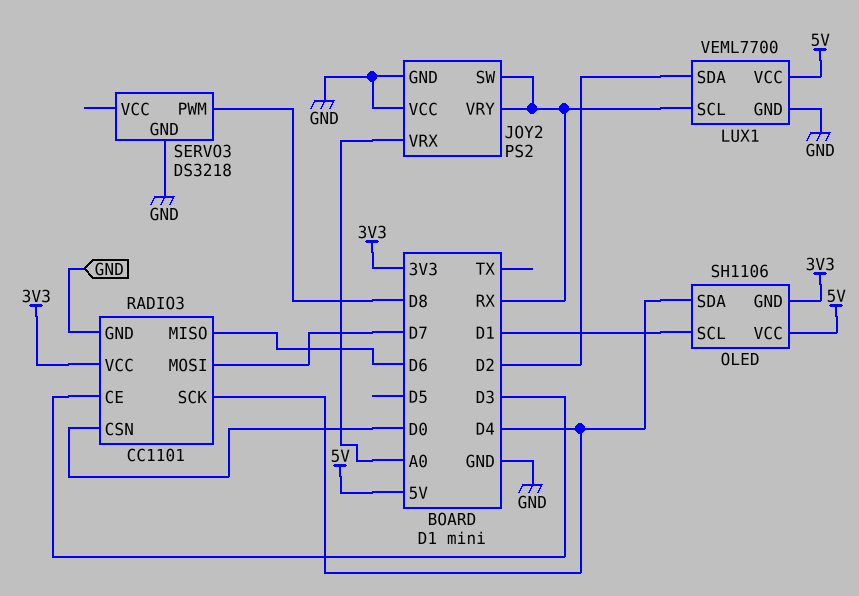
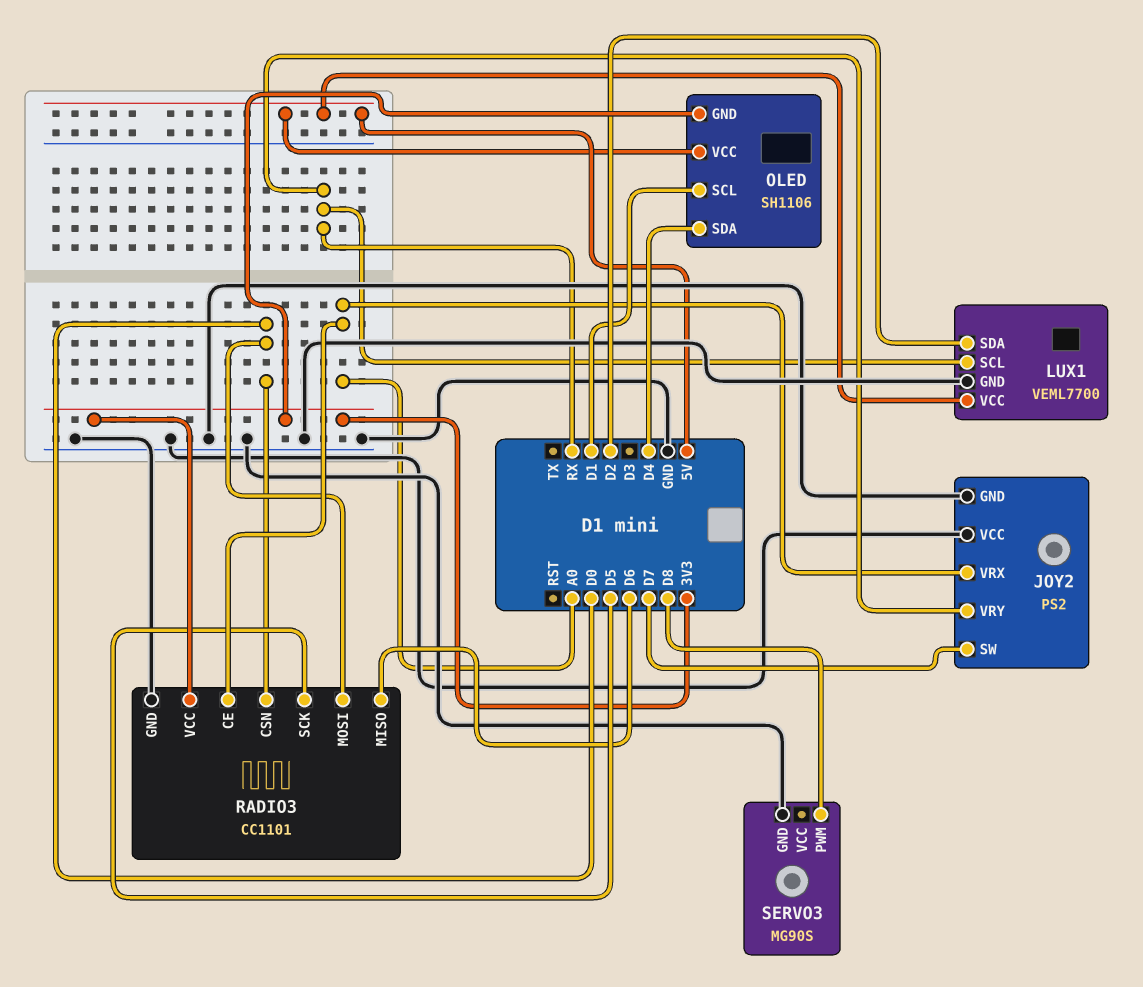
JOY2 pin SW: RX -> D7
RADIO3 pin CE: D3 -> A0
RADIO3 pin MOSI: D7 -> D0
RADIO3 pin SCK: D4 -> D5
SERVO3: DS3218 -> MG90S

